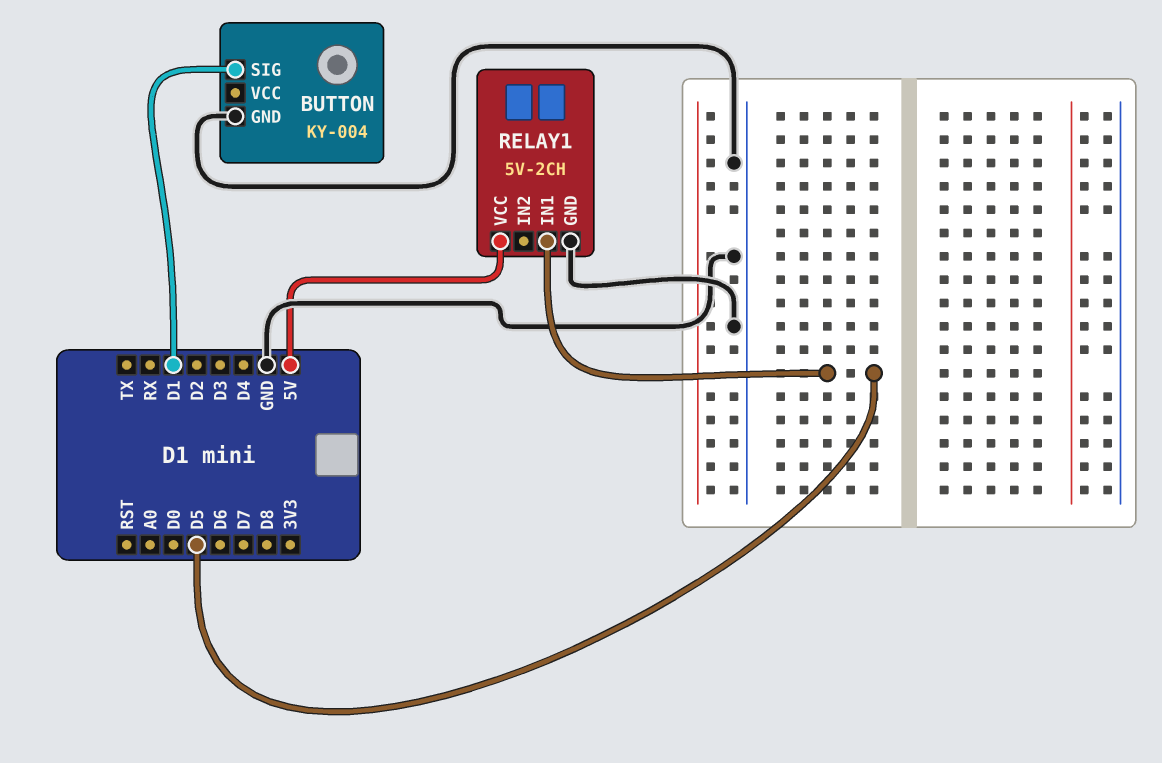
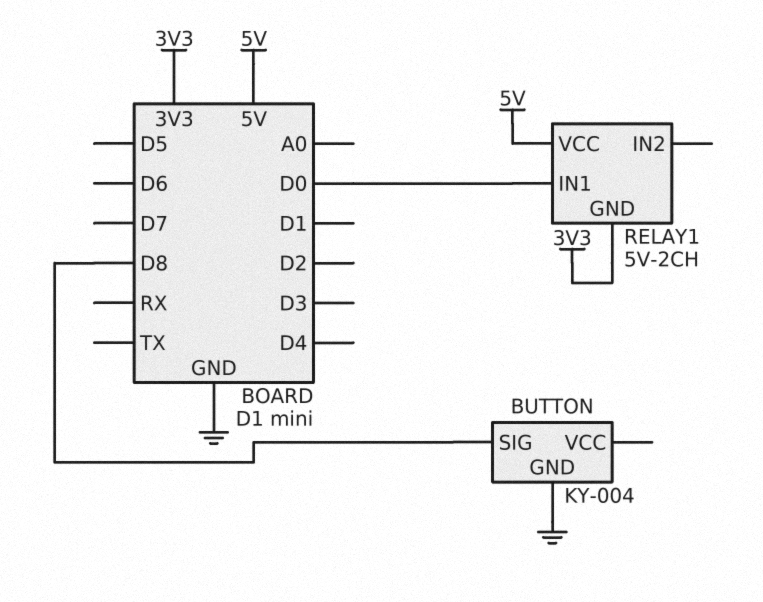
BUTTON pin SIG: D1 -> D8
RELAY1 pin GND: GND -> 3V3
RELAY1 pin IN1: D5 -> D0

